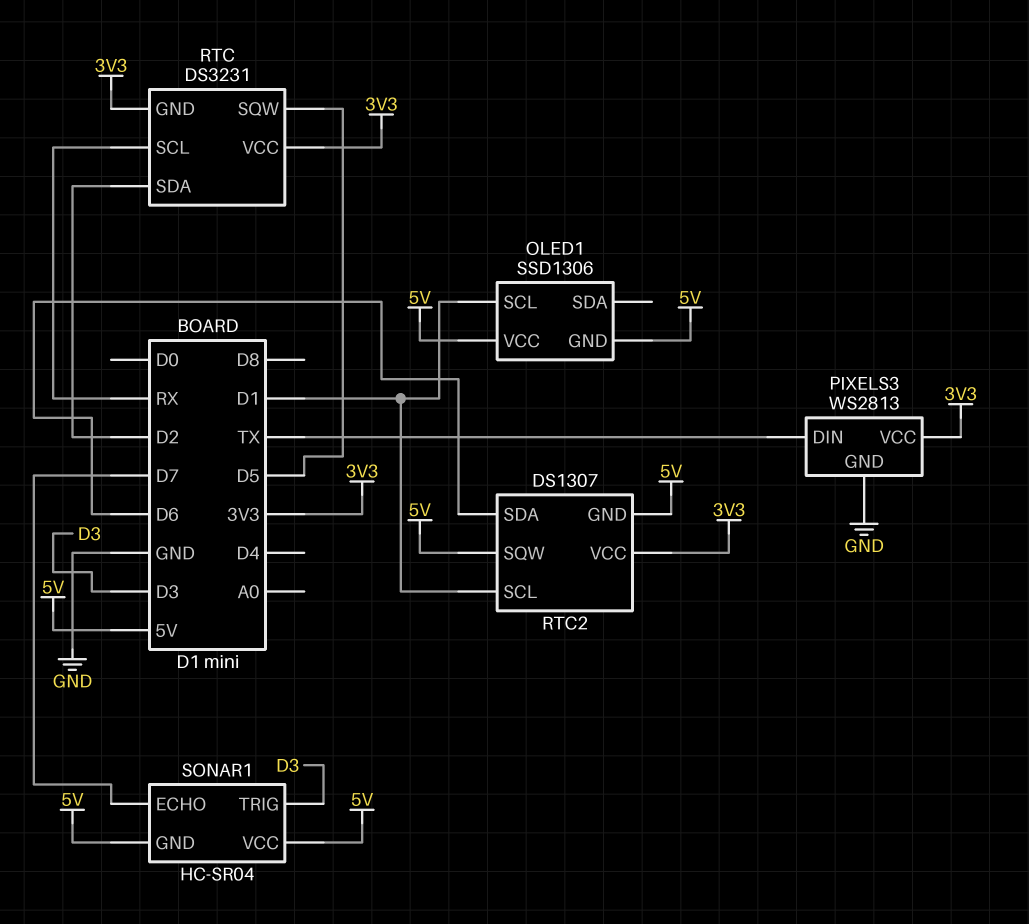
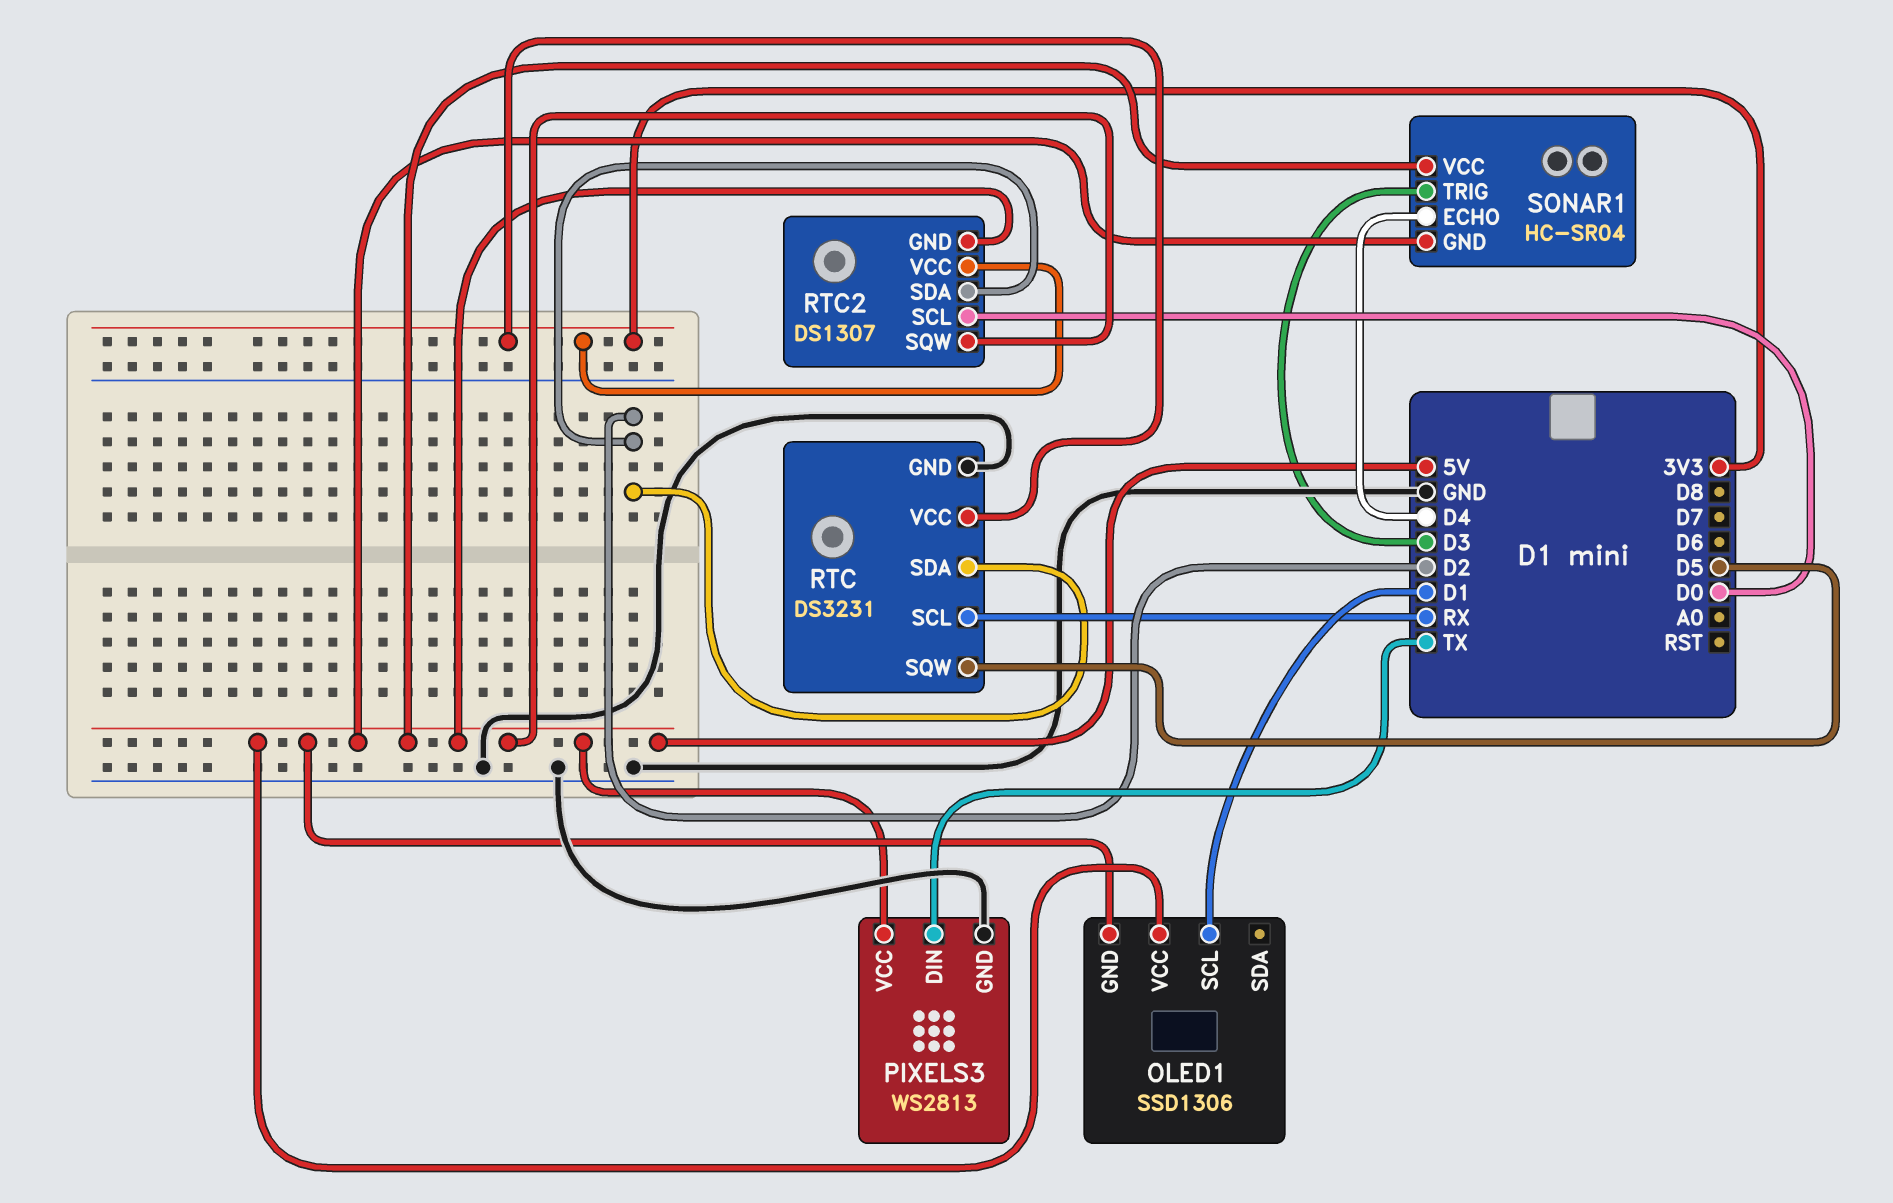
PIXELS3 pin VCC: 3V3 -> 5V
RTC pin GND: 3V3 -> GND
RTC2 pin SCL: D1 -> D0
RTC2 pin SDA: D6 -> D2
SONAR1 pin ECHO: D7 -> D4

